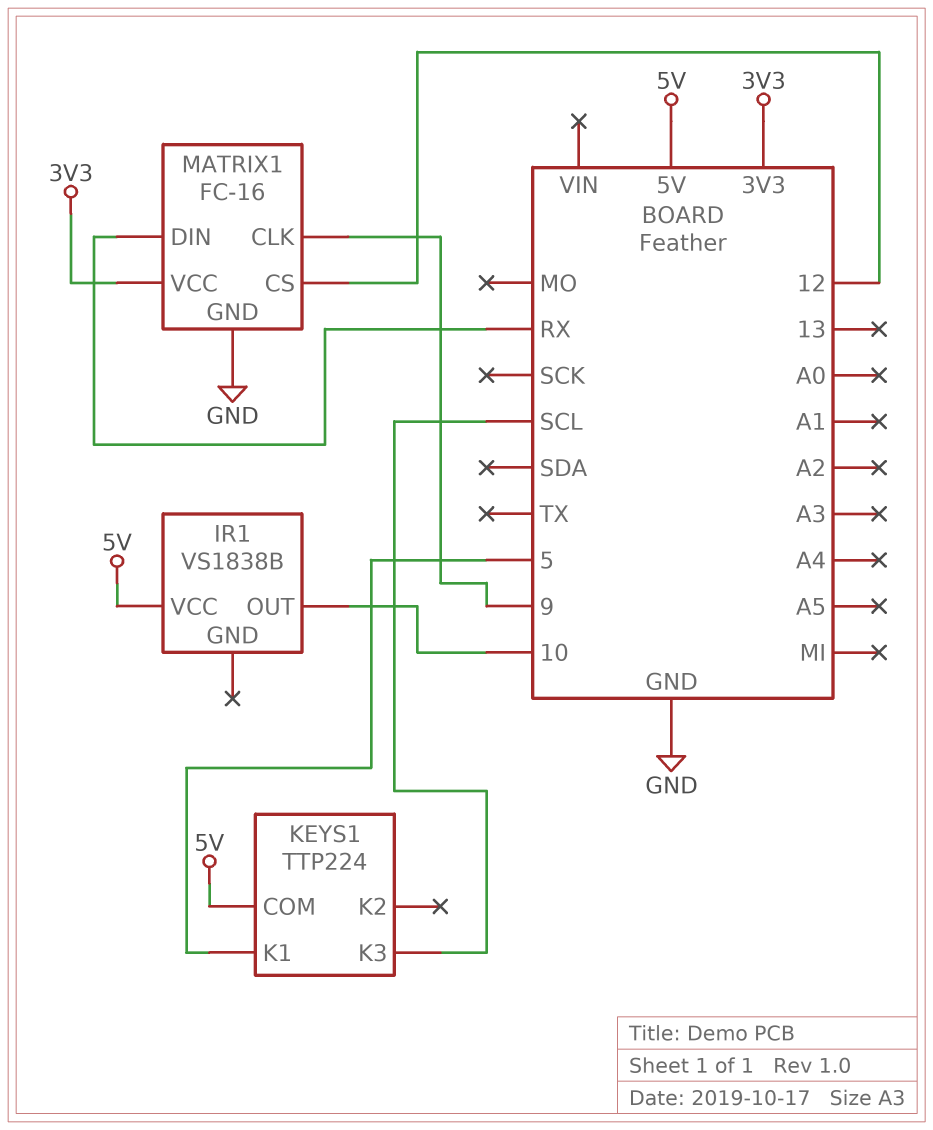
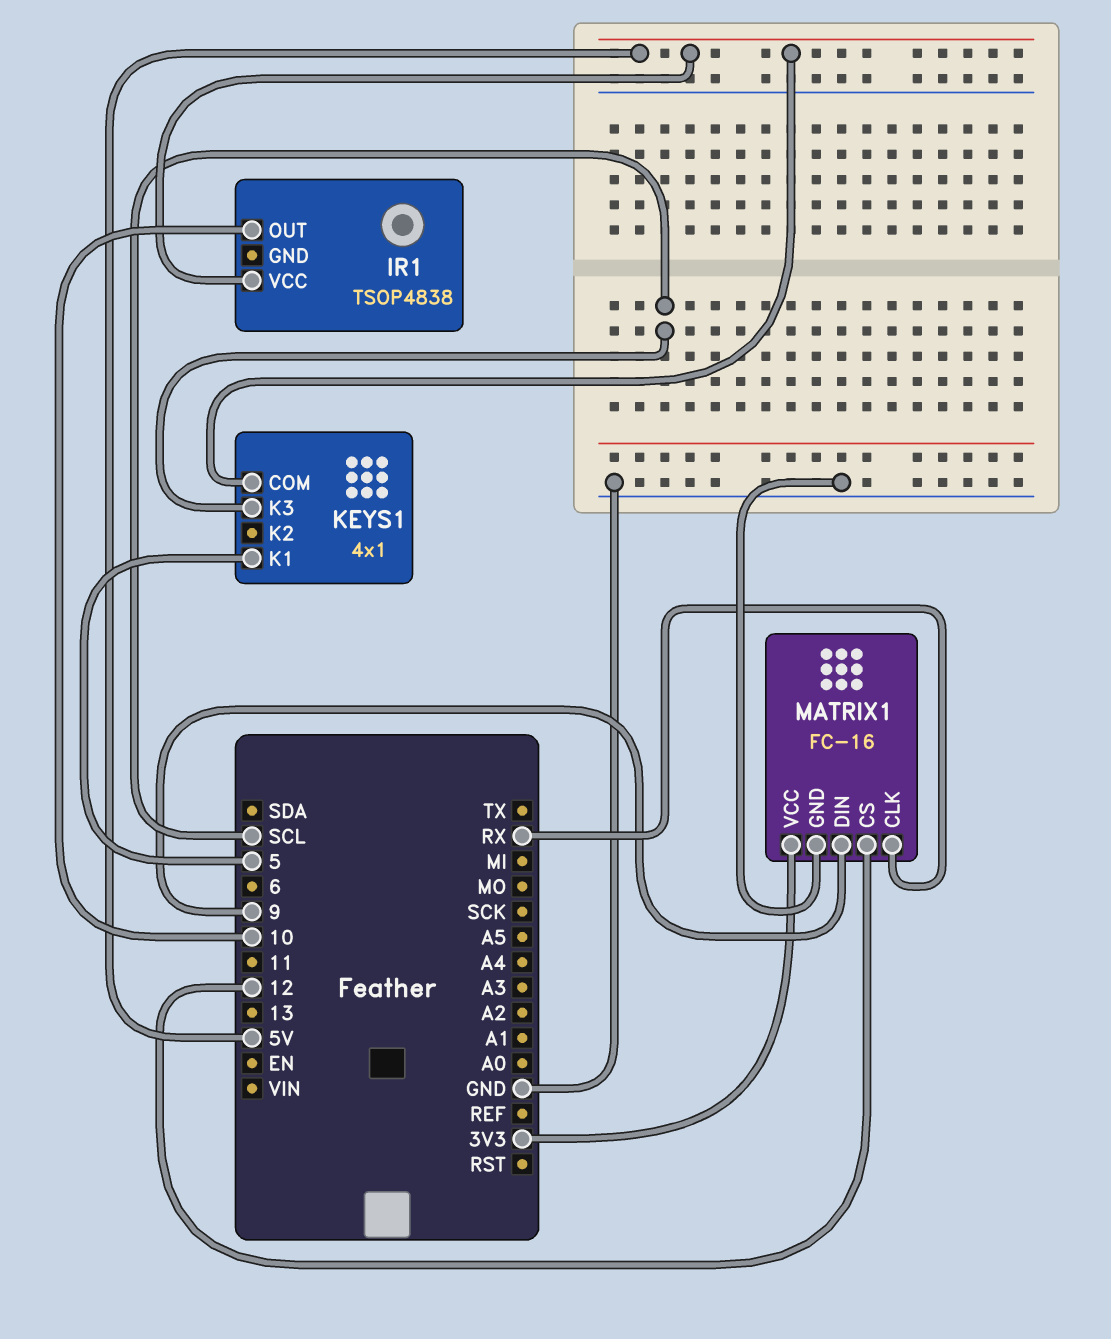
IR1: VS1838B -> TSOP4838
KEYS1: TTP224 -> 4x1
MATRIX1 pin CLK: 9 -> RX
MATRIX1 pin DIN: RX -> 9

